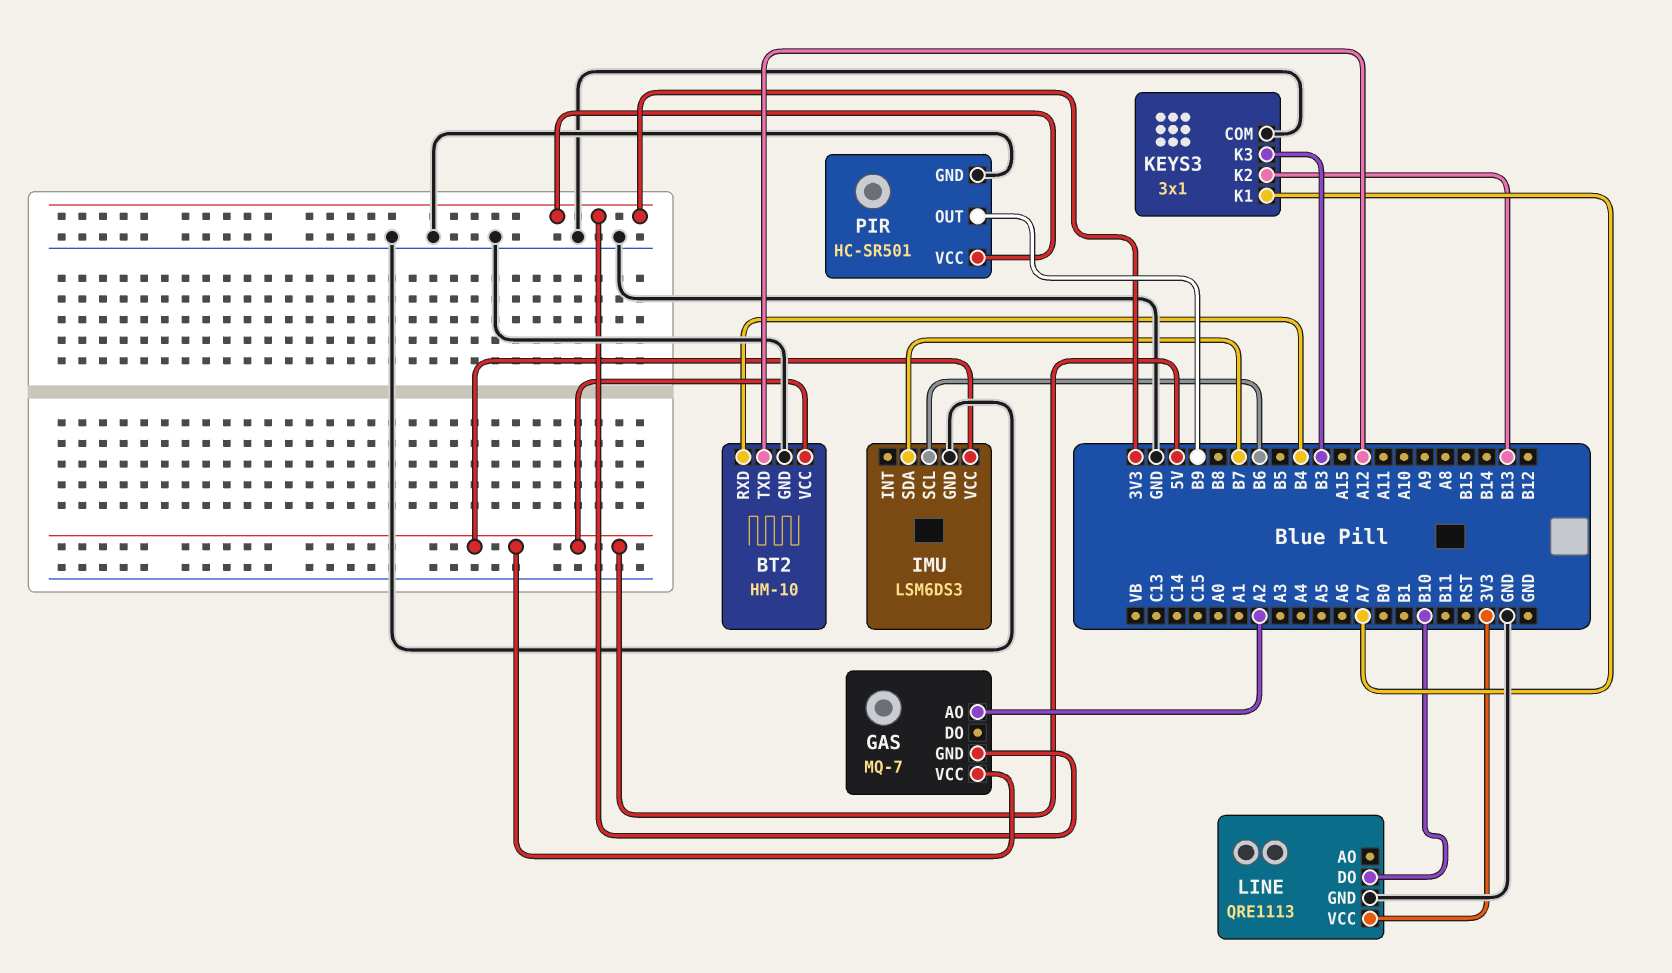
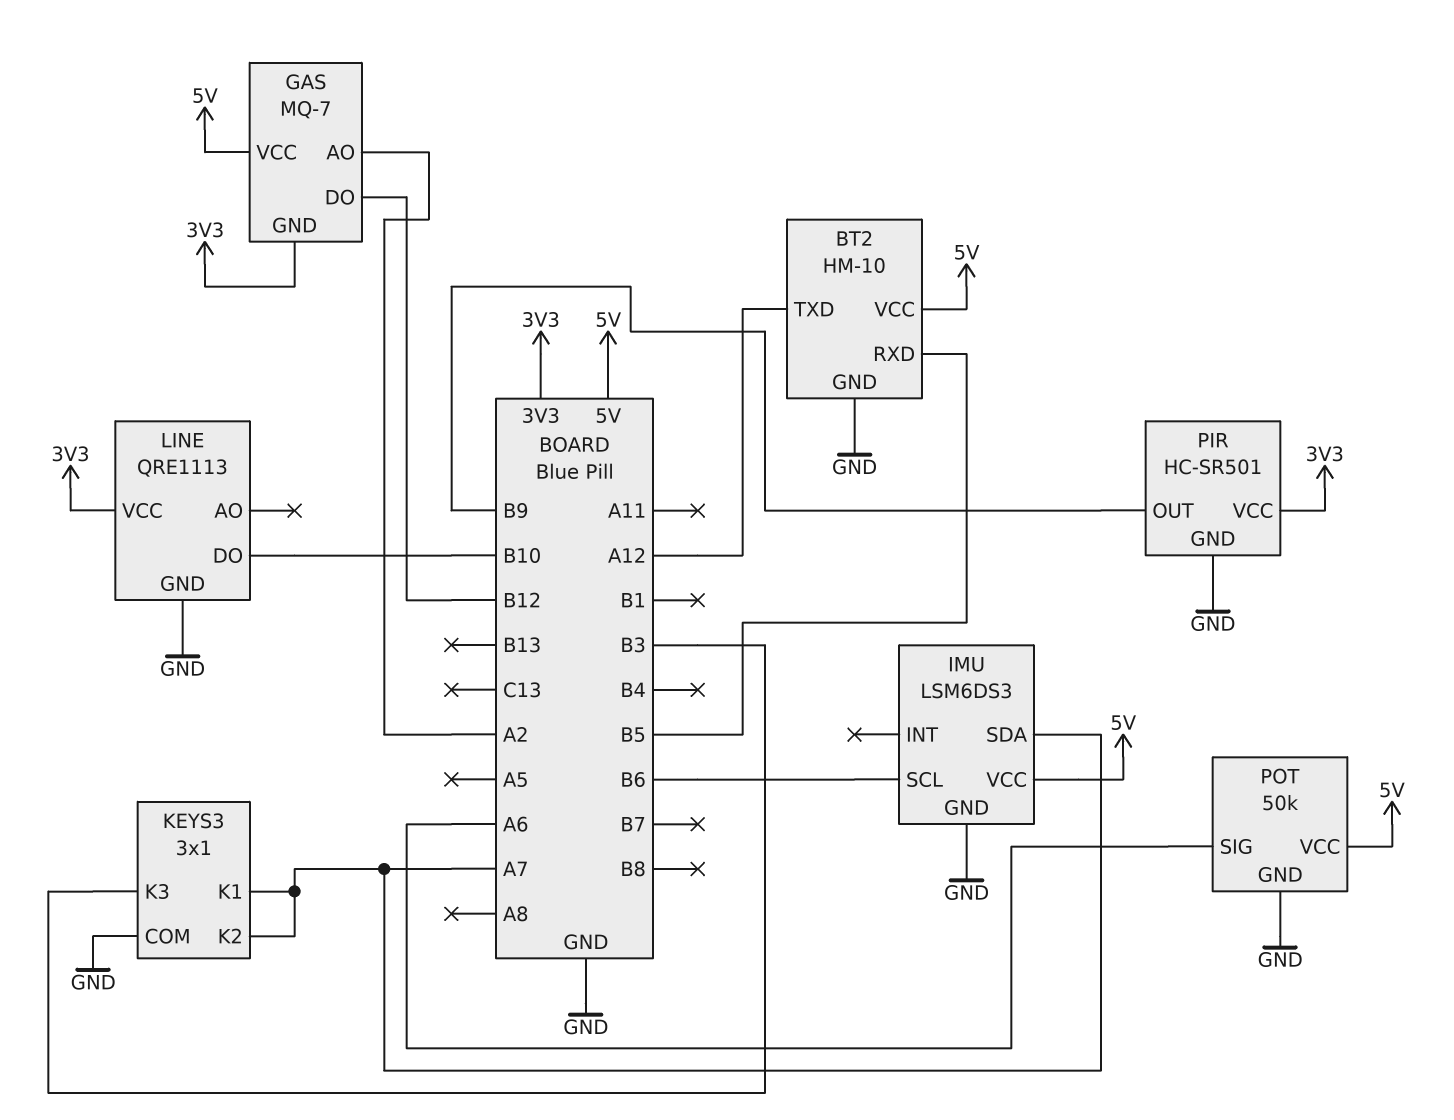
BT2 pin RXD: B4 -> B5
GAS pin DO: none -> B12
IMU pin SDA: B7 -> A7
KEYS3 pin K2: B13 -> A7
POT: none -> 50k
POT pin GND: none -> GND
POT pin SIG: none -> A6
POT pin VCC: none -> 5V

